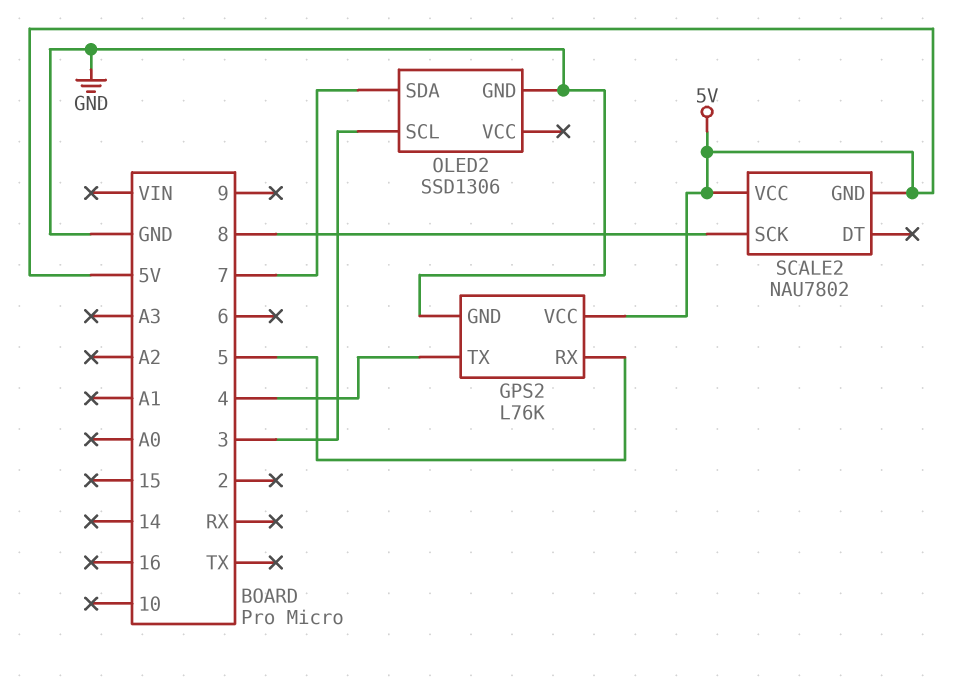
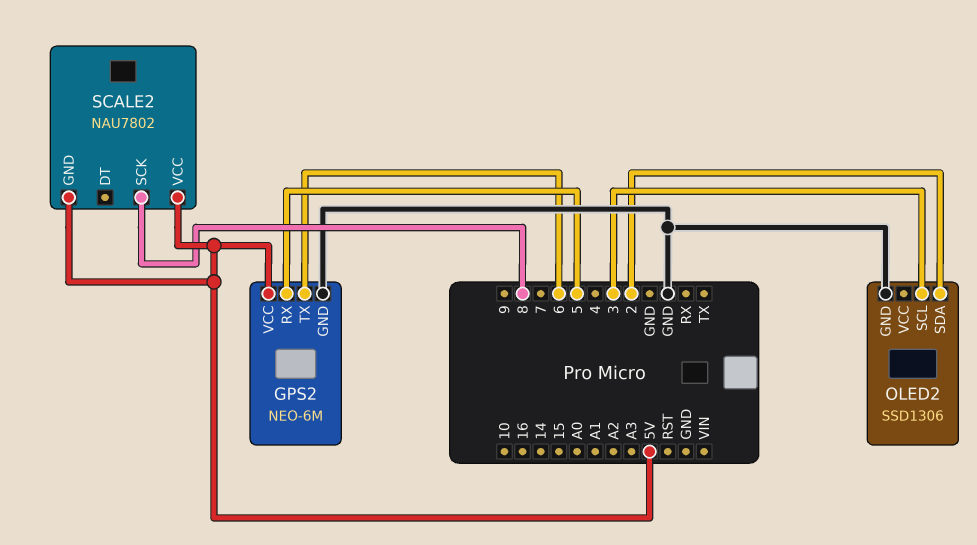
GPS2: L76K -> NEO-6M
GPS2 pin TX: 4 -> 6
OLED2 pin SDA: 7 -> 2

